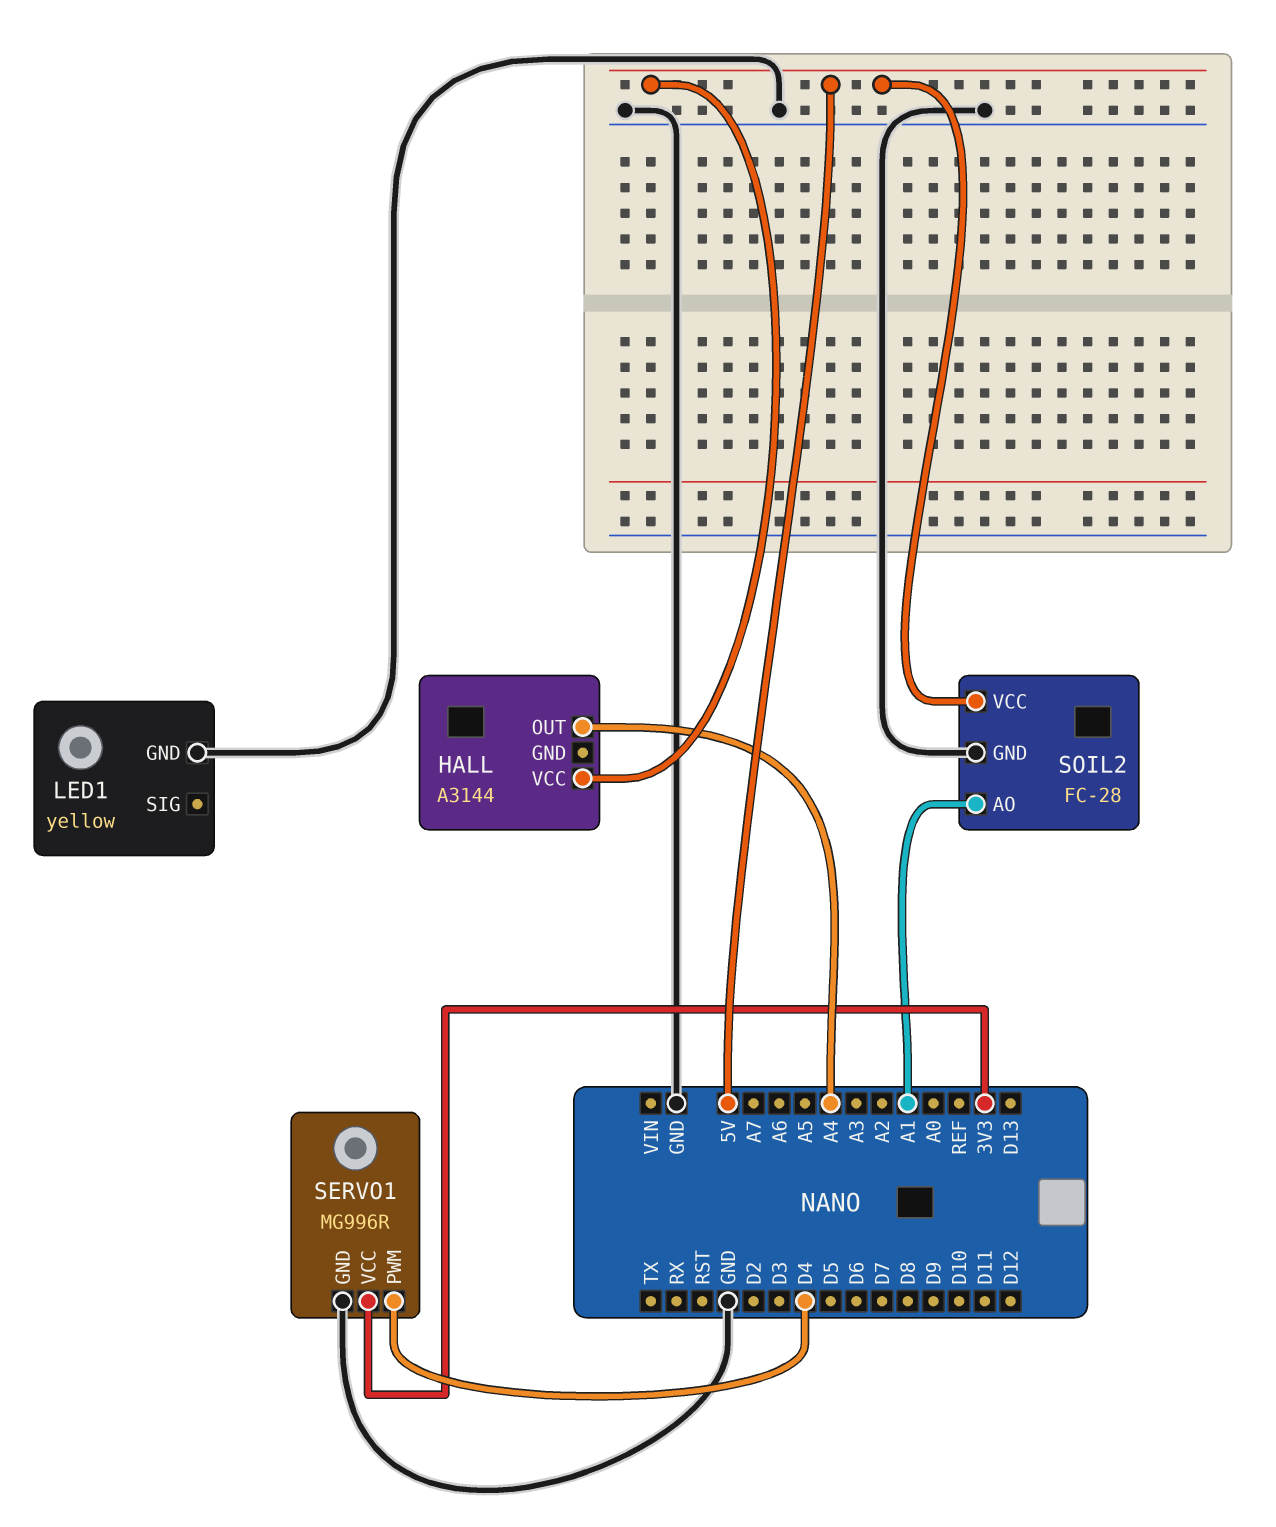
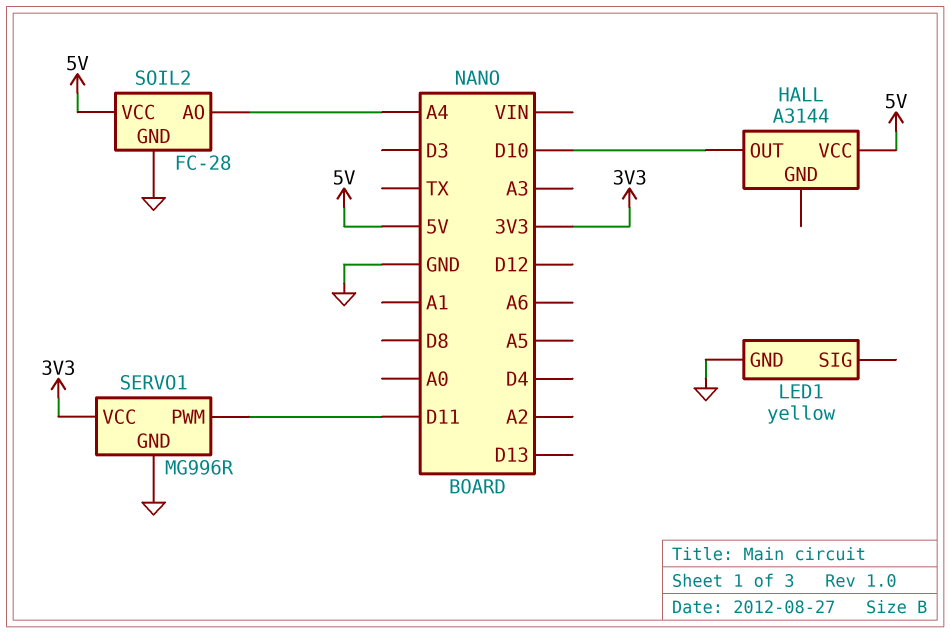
HALL pin OUT: A4 -> D10
SERVO1 pin PWM: D4 -> D11
SOIL2 pin AO: A1 -> A4

